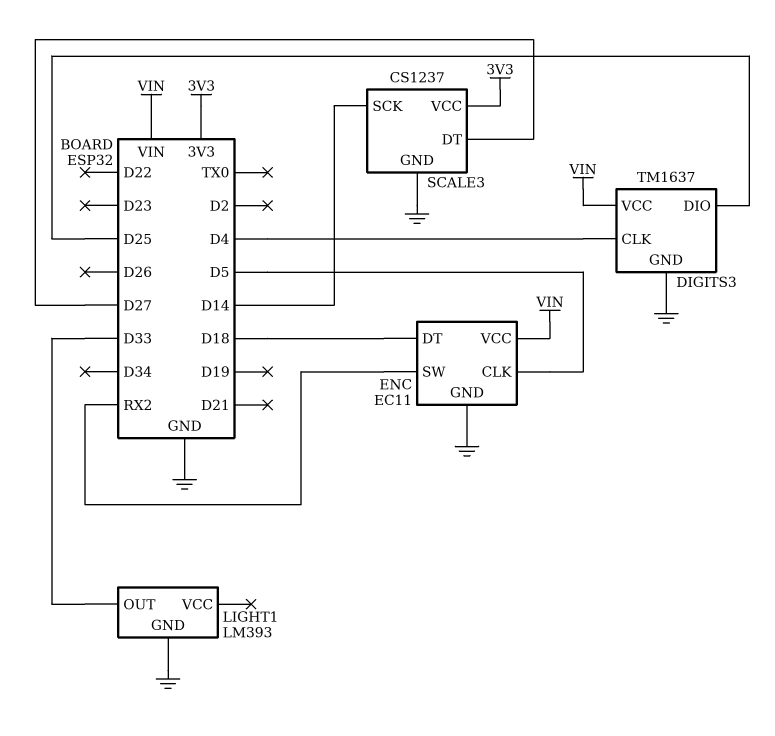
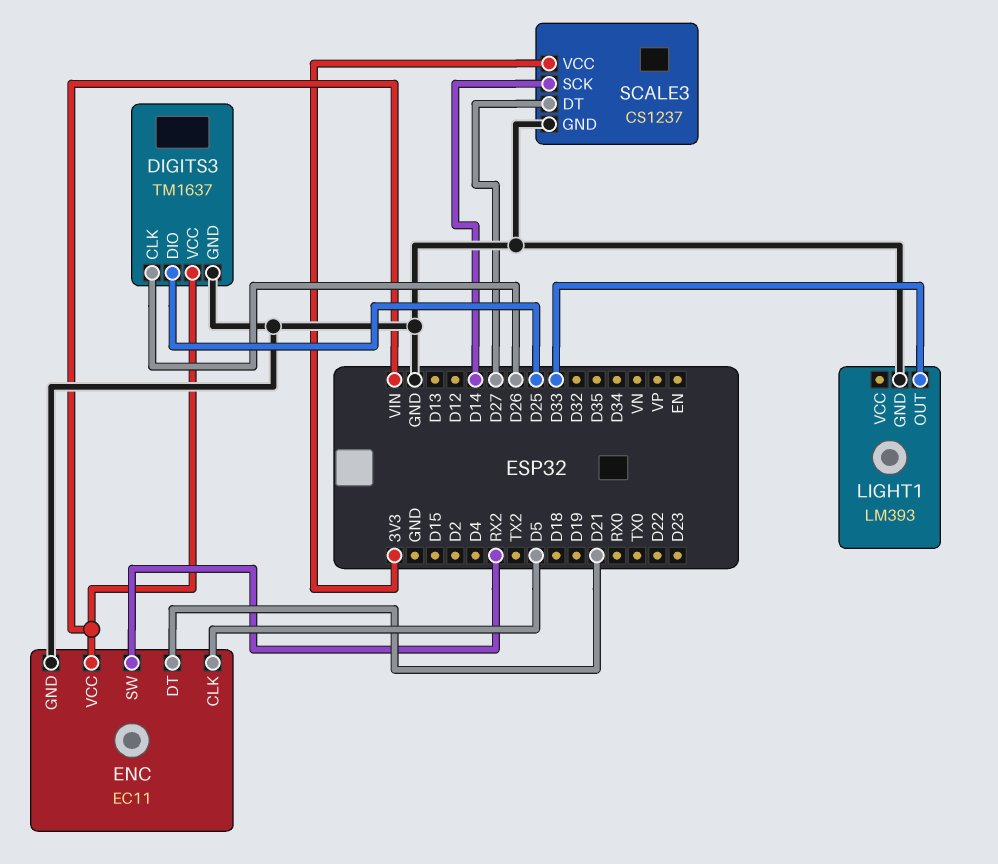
DIGITS3 pin CLK: D4 -> D26
ENC pin DT: D18 -> D21

